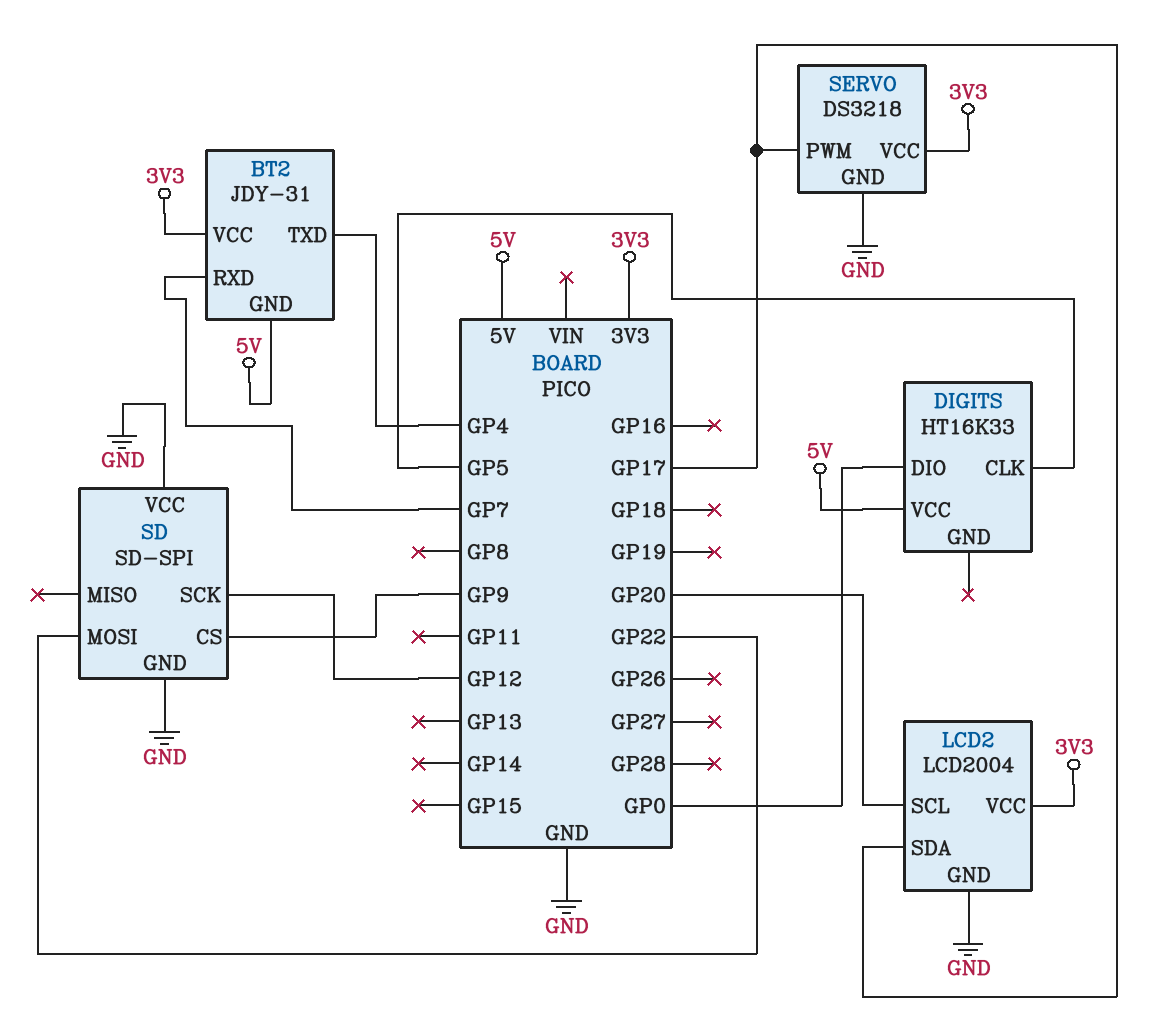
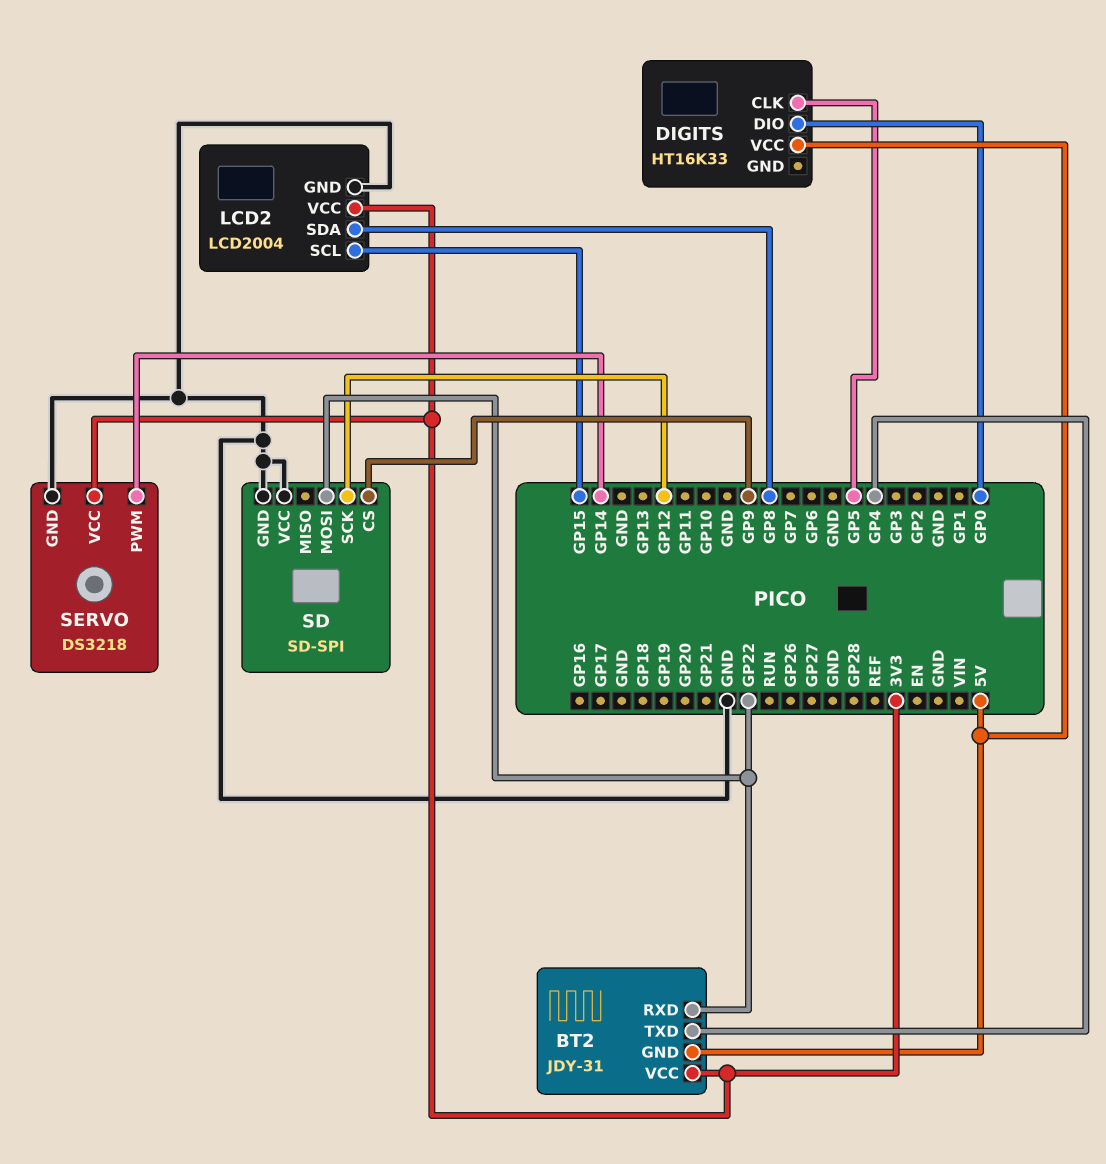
BT2 pin RXD: GP7 -> GP22
LCD2 pin SCL: GP20 -> GP15
LCD2 pin SDA: GP17 -> GP8
SERVO pin PWM: GP17 -> GP14

